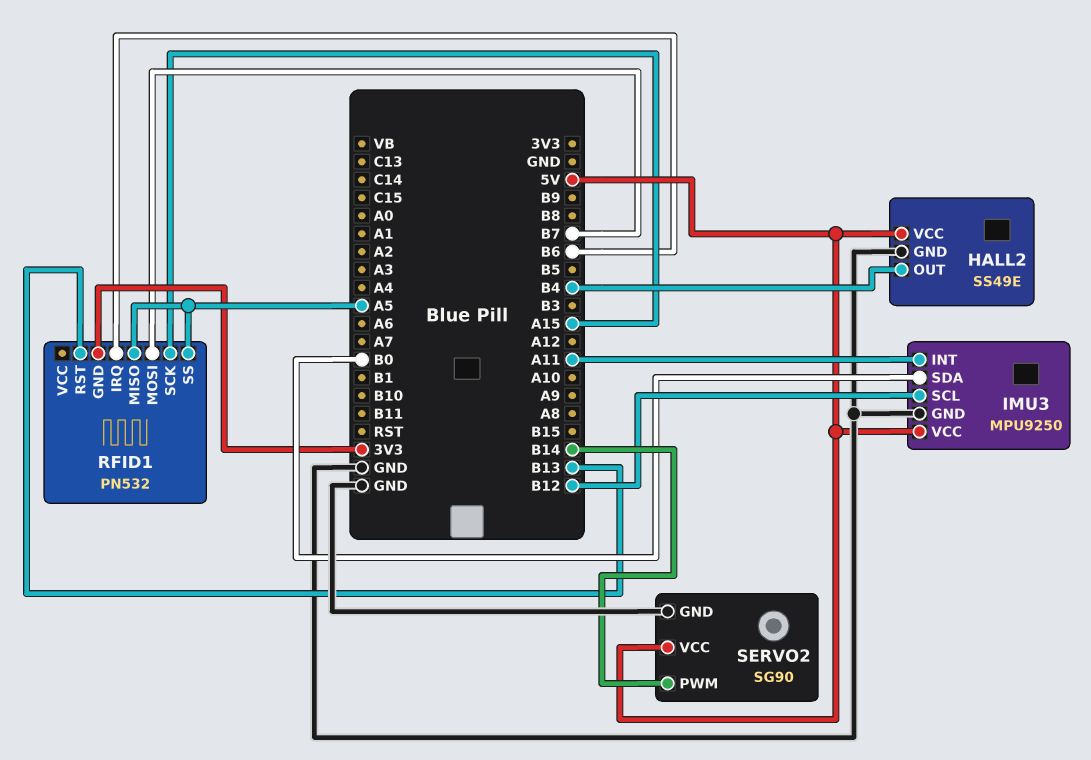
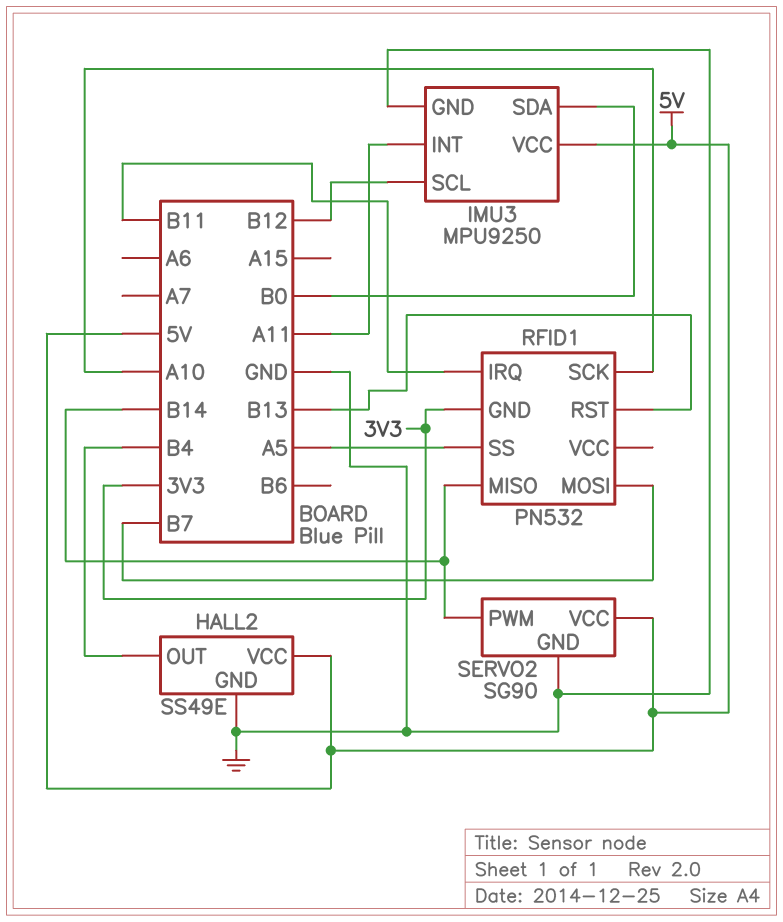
RFID1 pin IRQ: B6 -> B11
RFID1 pin MISO: A5 -> B14
RFID1 pin SCK: A15 -> A10

